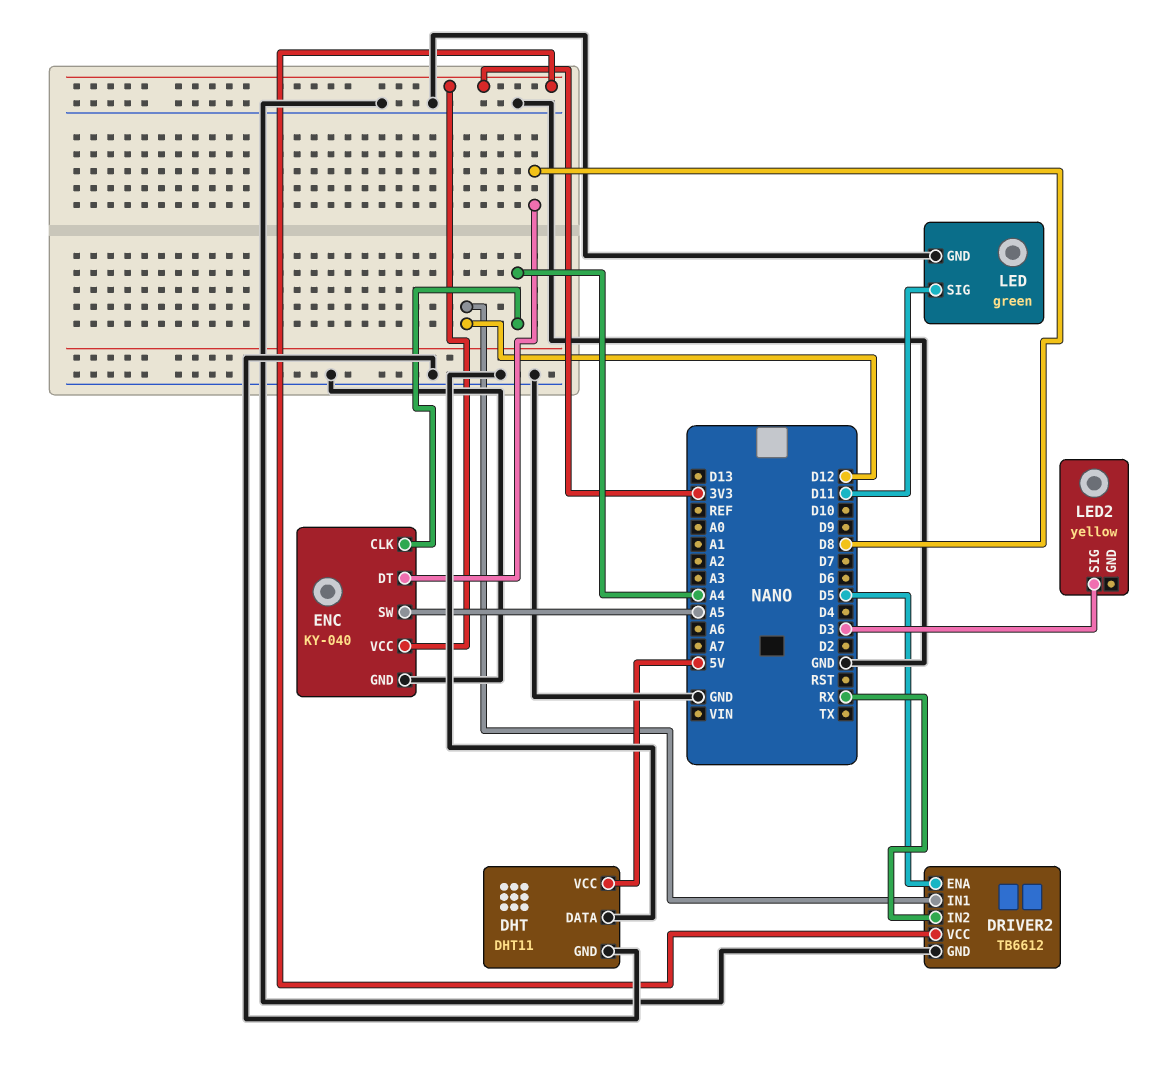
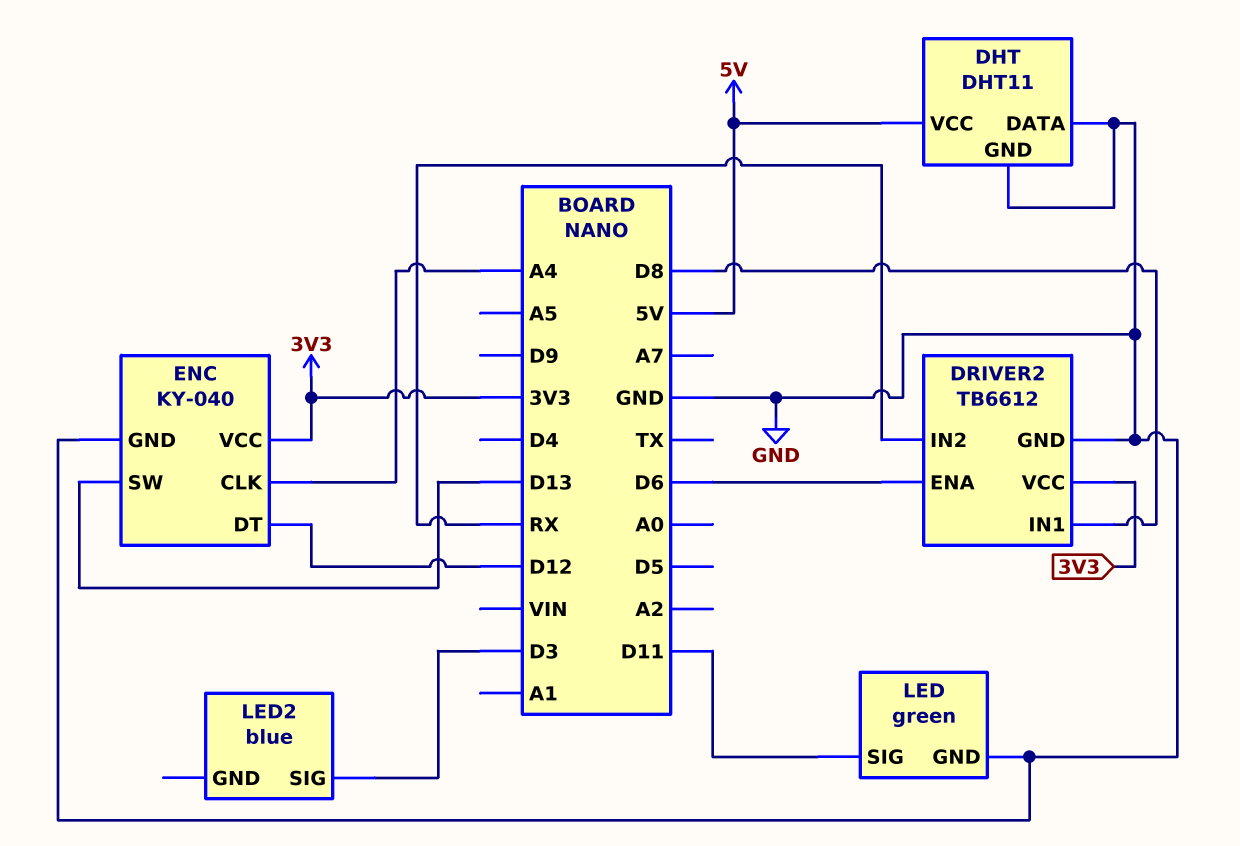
DRIVER2 pin ENA: D5 -> D6
DRIVER2 pin IN1: D12 -> D8
ENC pin DT: D8 -> D12
ENC pin SW: A5 -> D13
LED2: yellow -> blue

